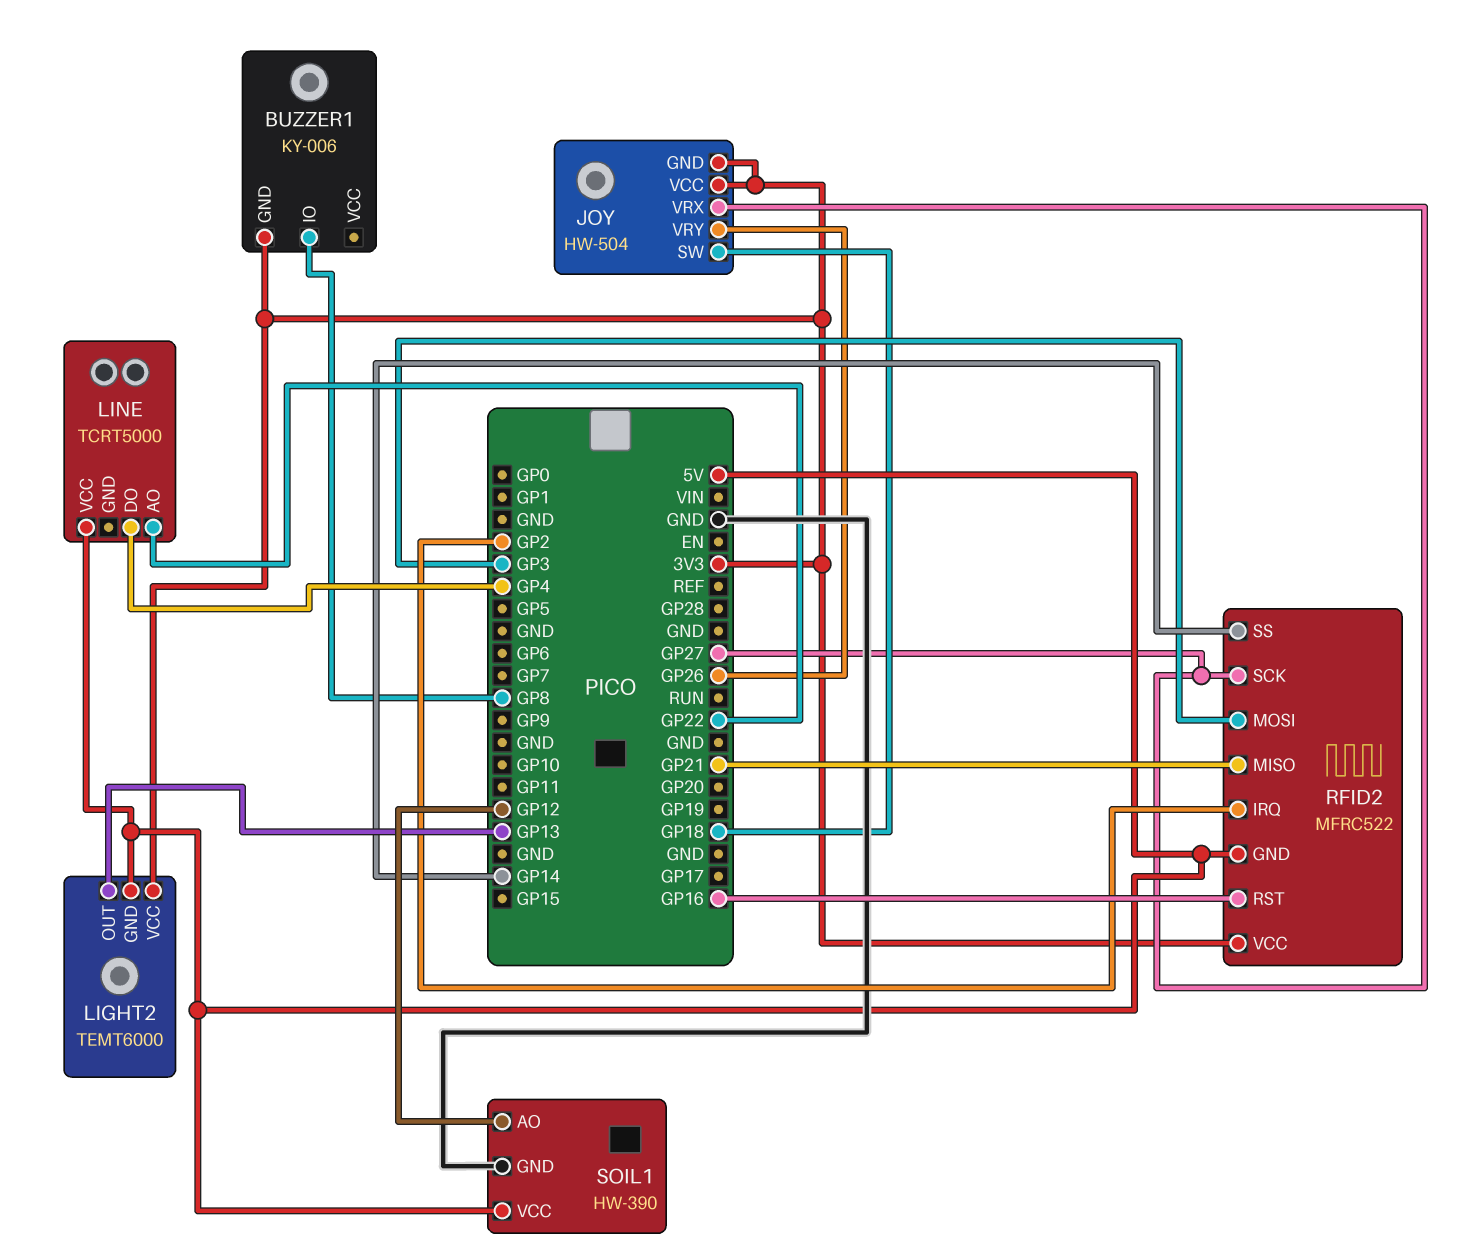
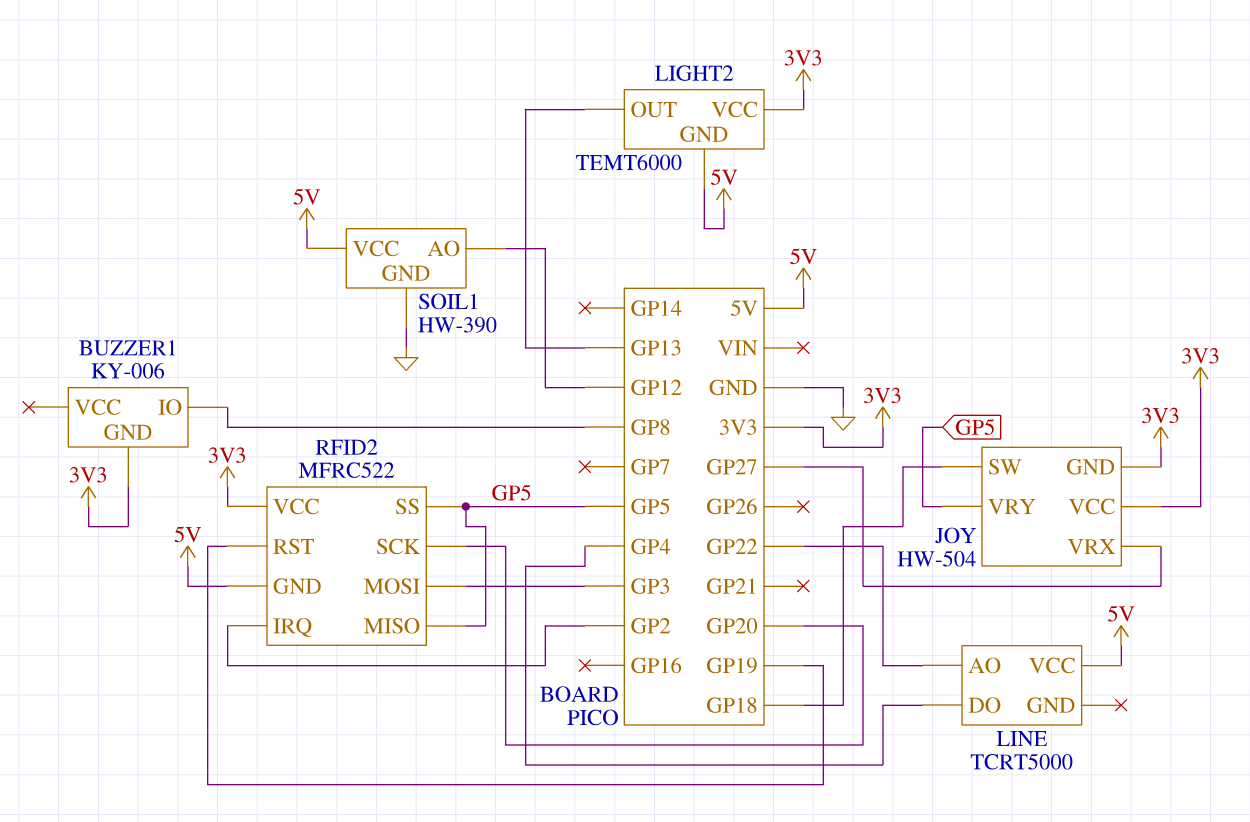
JOY pin VRY: GP26 -> GP5
RFID2 pin MISO: GP21 -> GP5
RFID2 pin RST: GP16 -> GP19
RFID2 pin SCK: GP27 -> GP20
RFID2 pin SS: GP14 -> GP5

